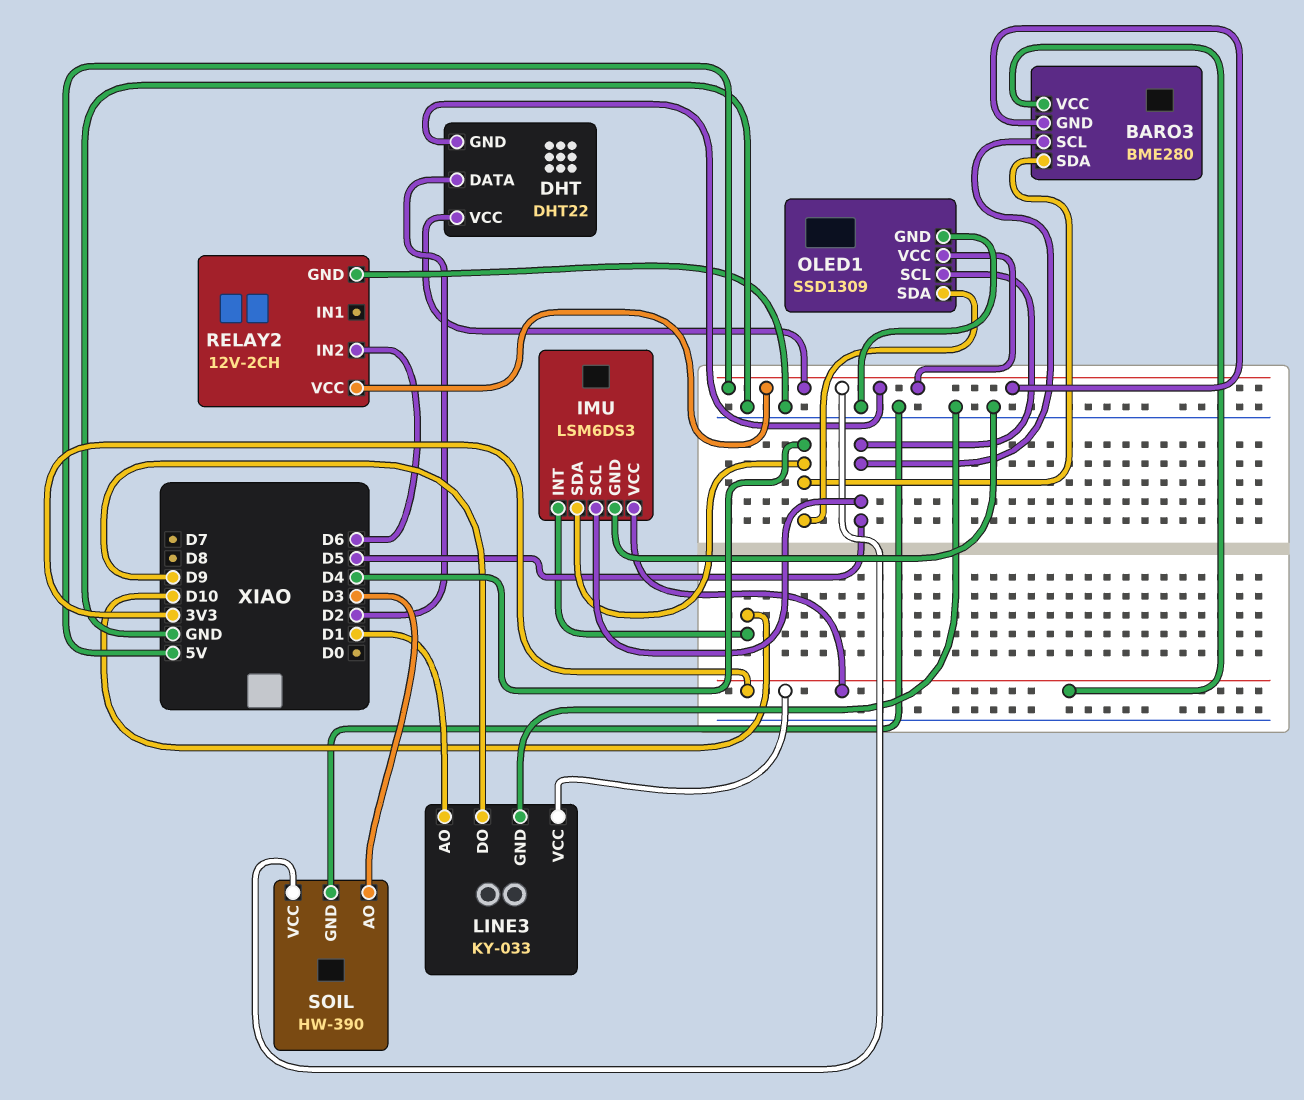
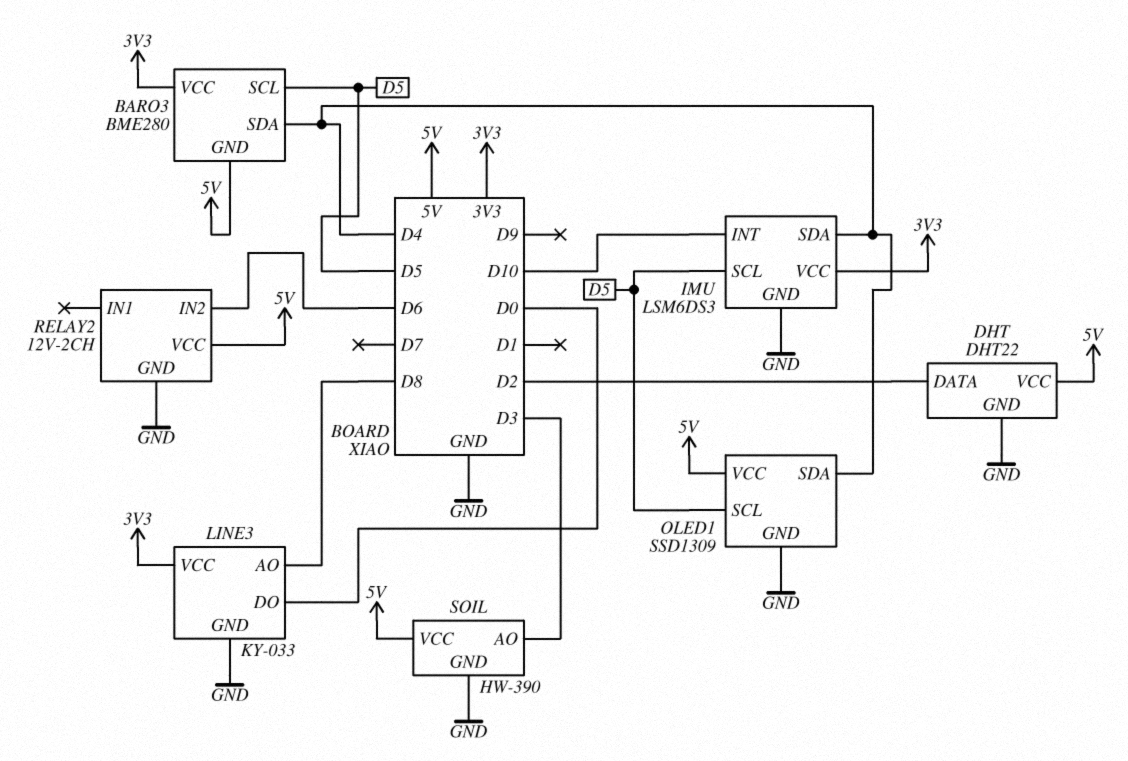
DHT pin GND: 5V -> GND
LINE3 pin AO: D1 -> D8
LINE3 pin DO: D9 -> D0

